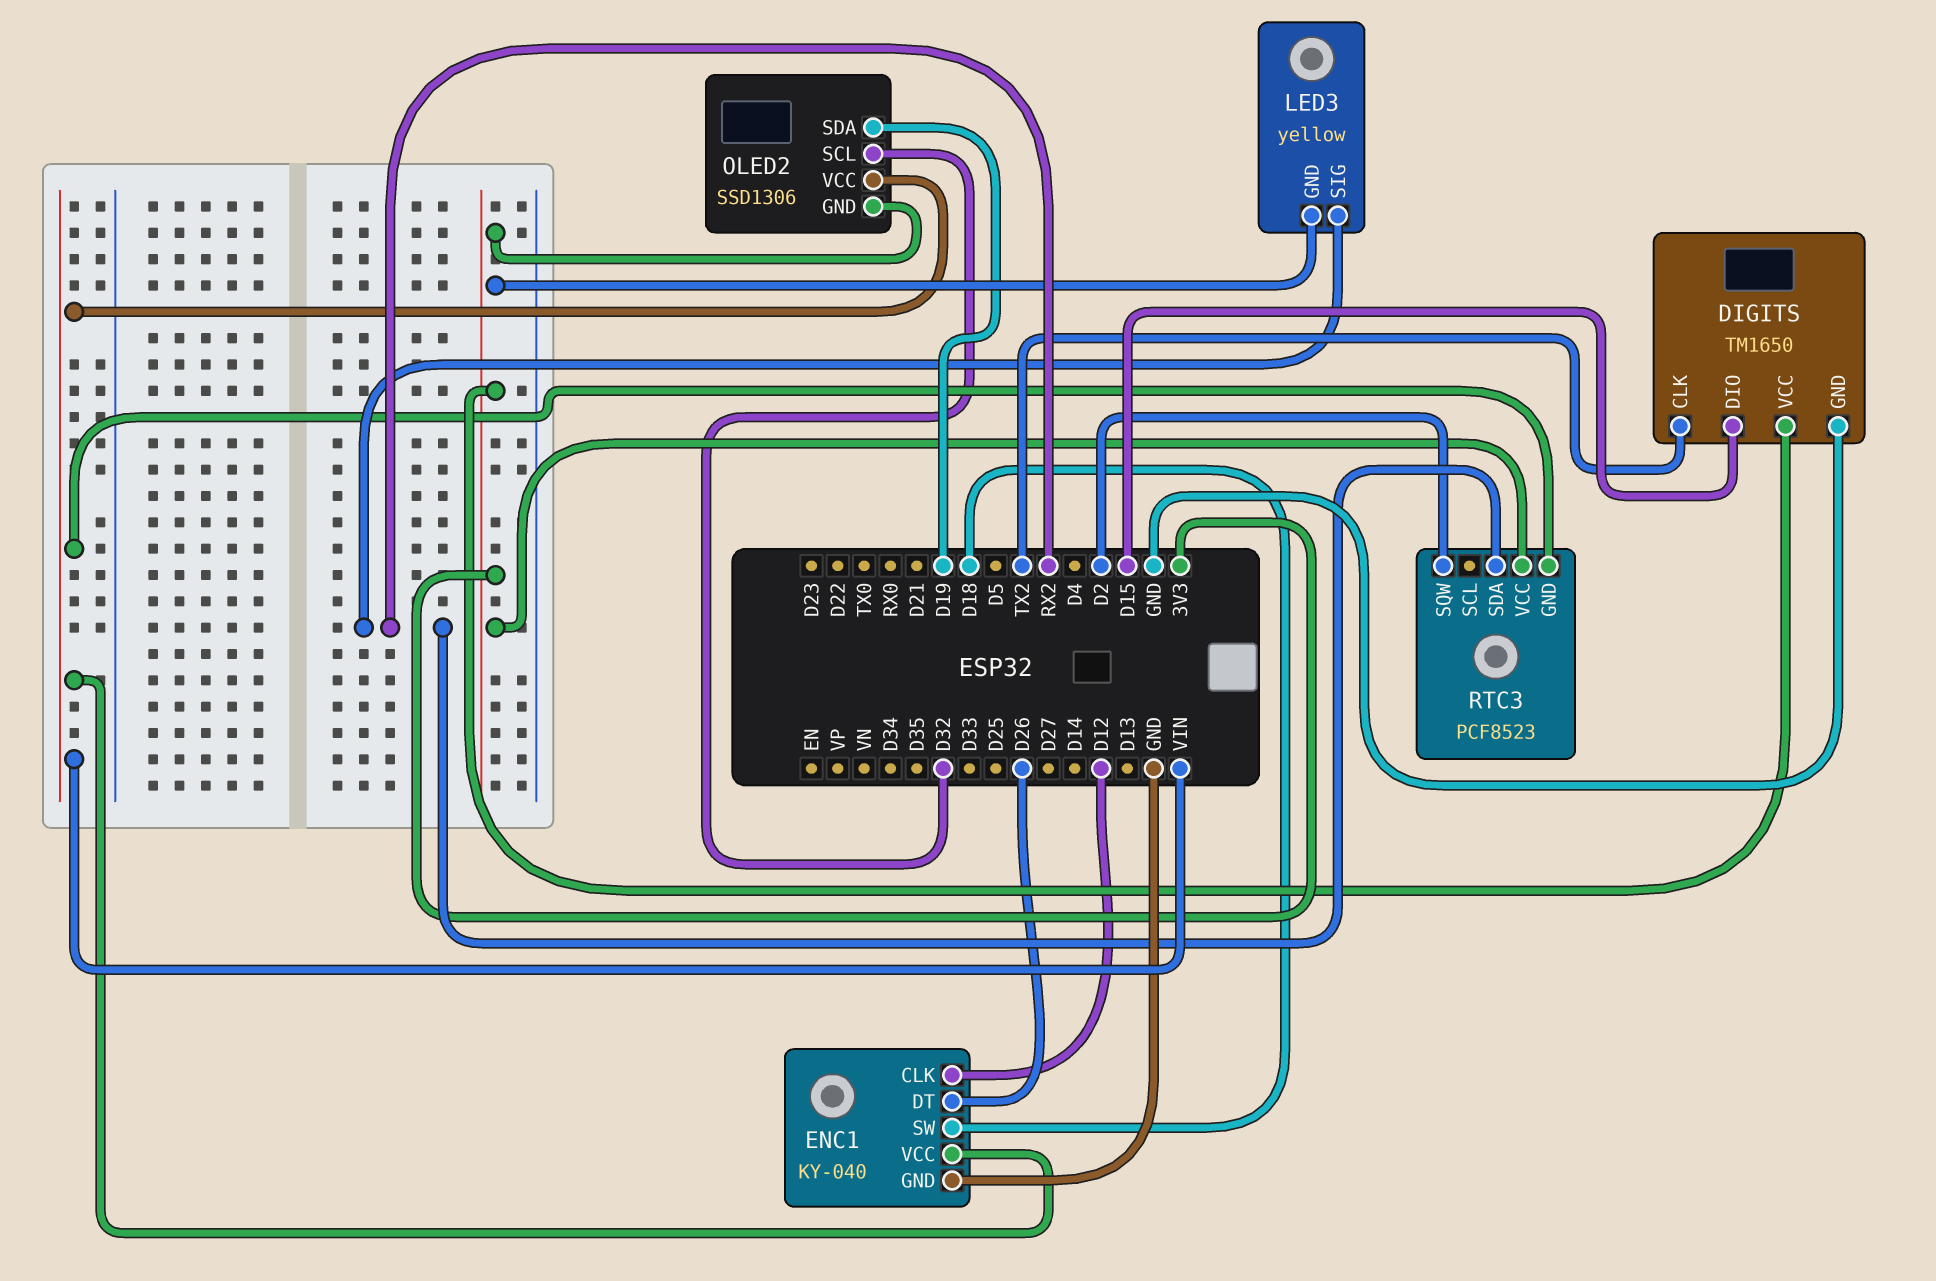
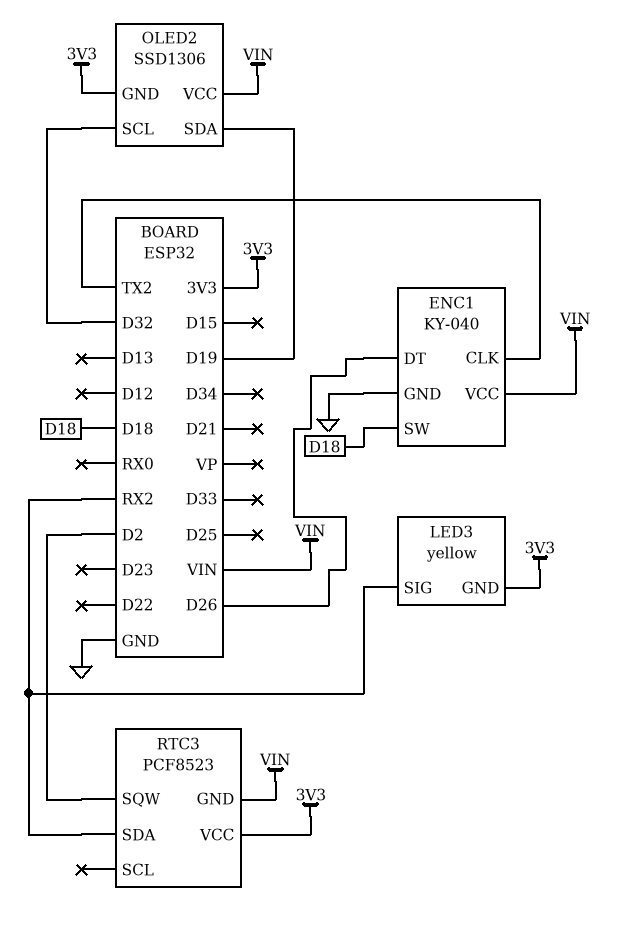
DIGITS: TM1650 -> none
DIGITS pin CLK: TX2 -> none
DIGITS pin DIO: D15 -> none
DIGITS pin GND: GND -> none
DIGITS pin VCC: 3V3 -> none
ENC1 pin CLK: D12 -> TX2

